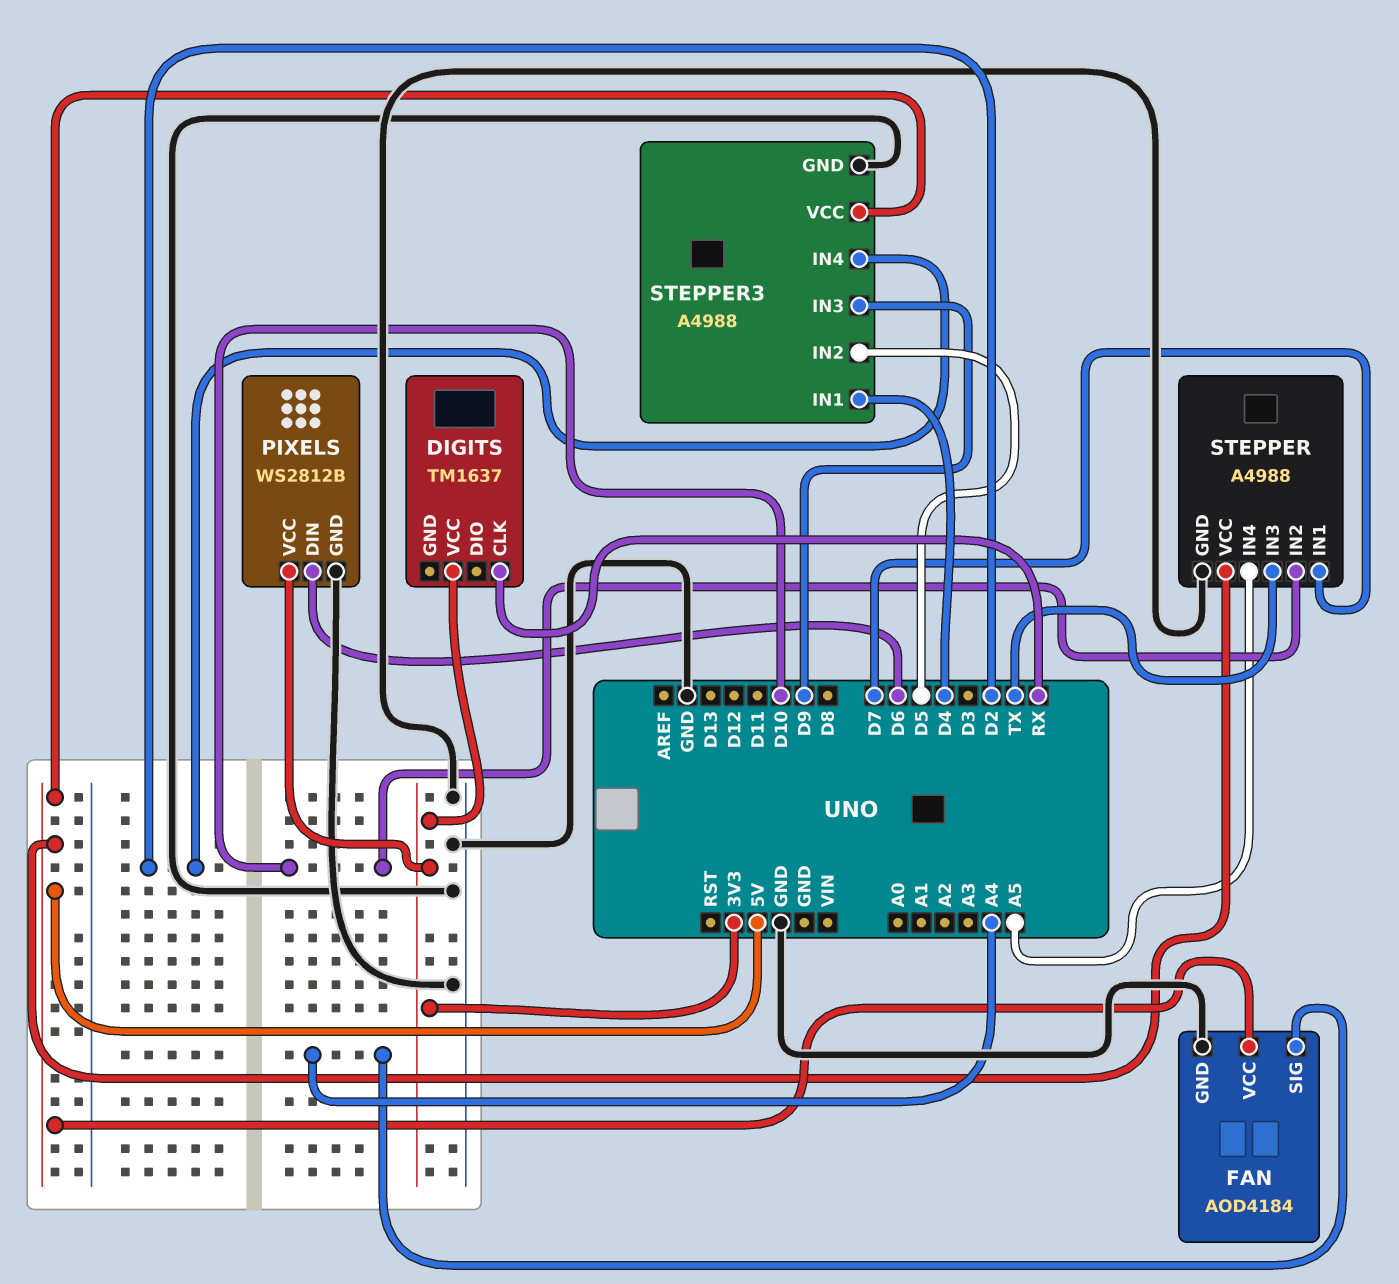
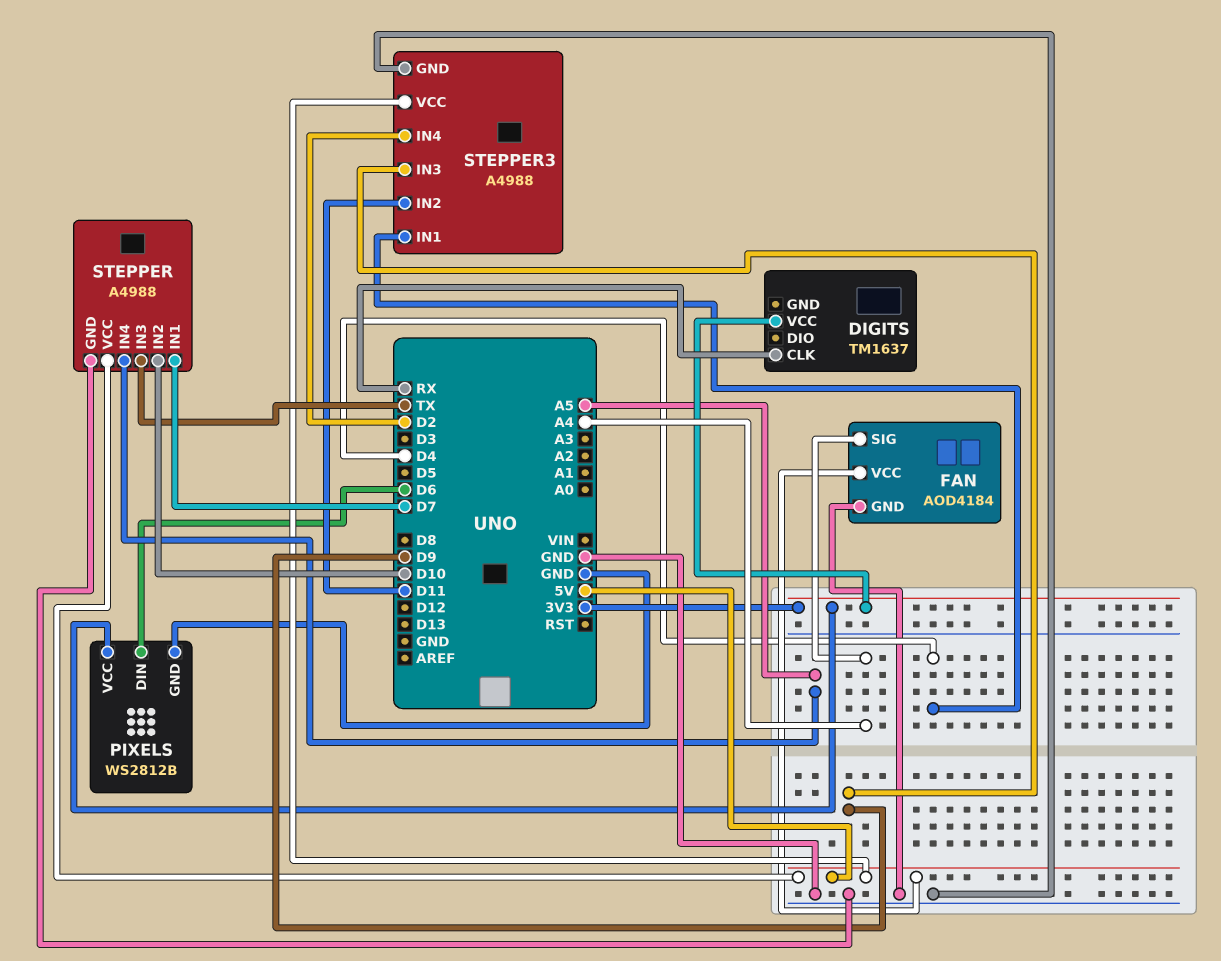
STEPPER3 pin IN2: D5 -> D11

